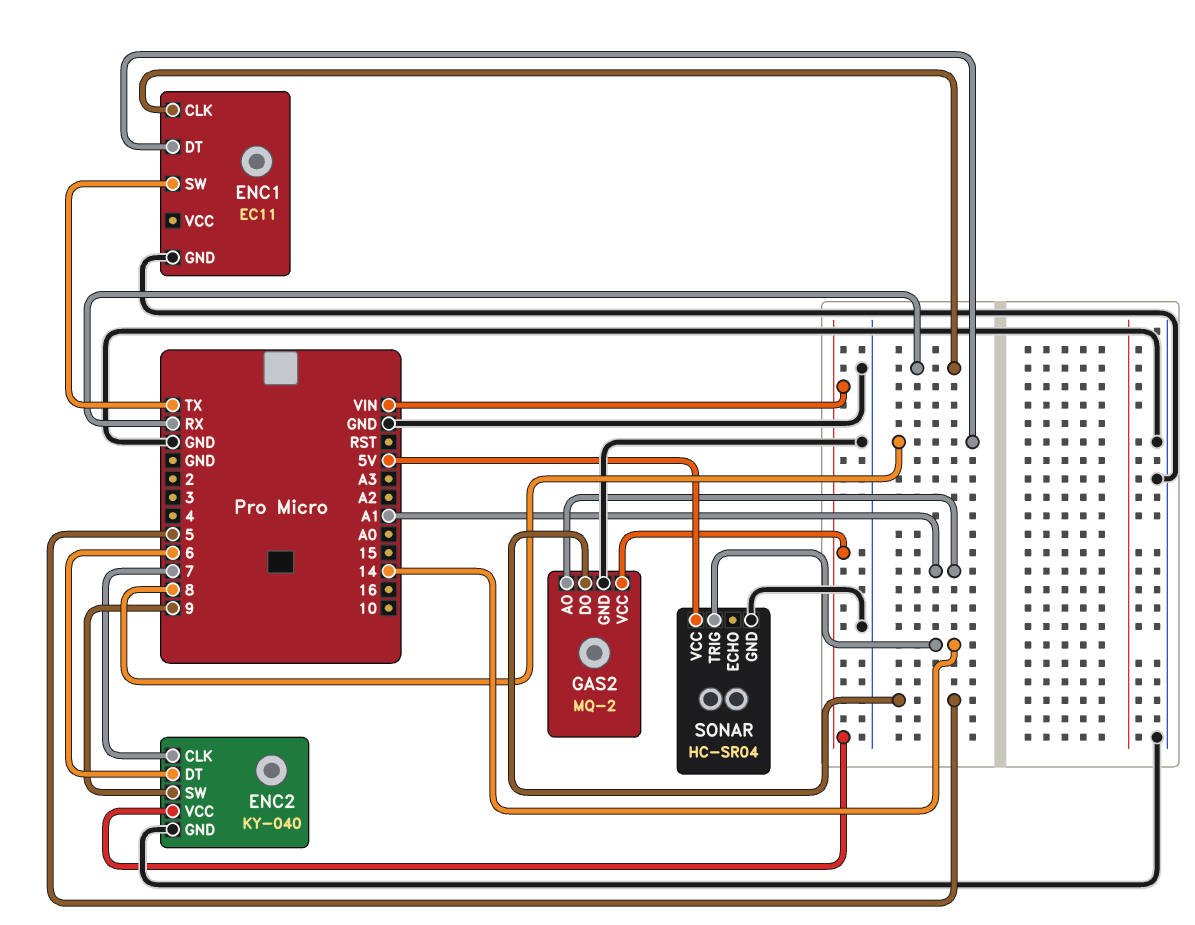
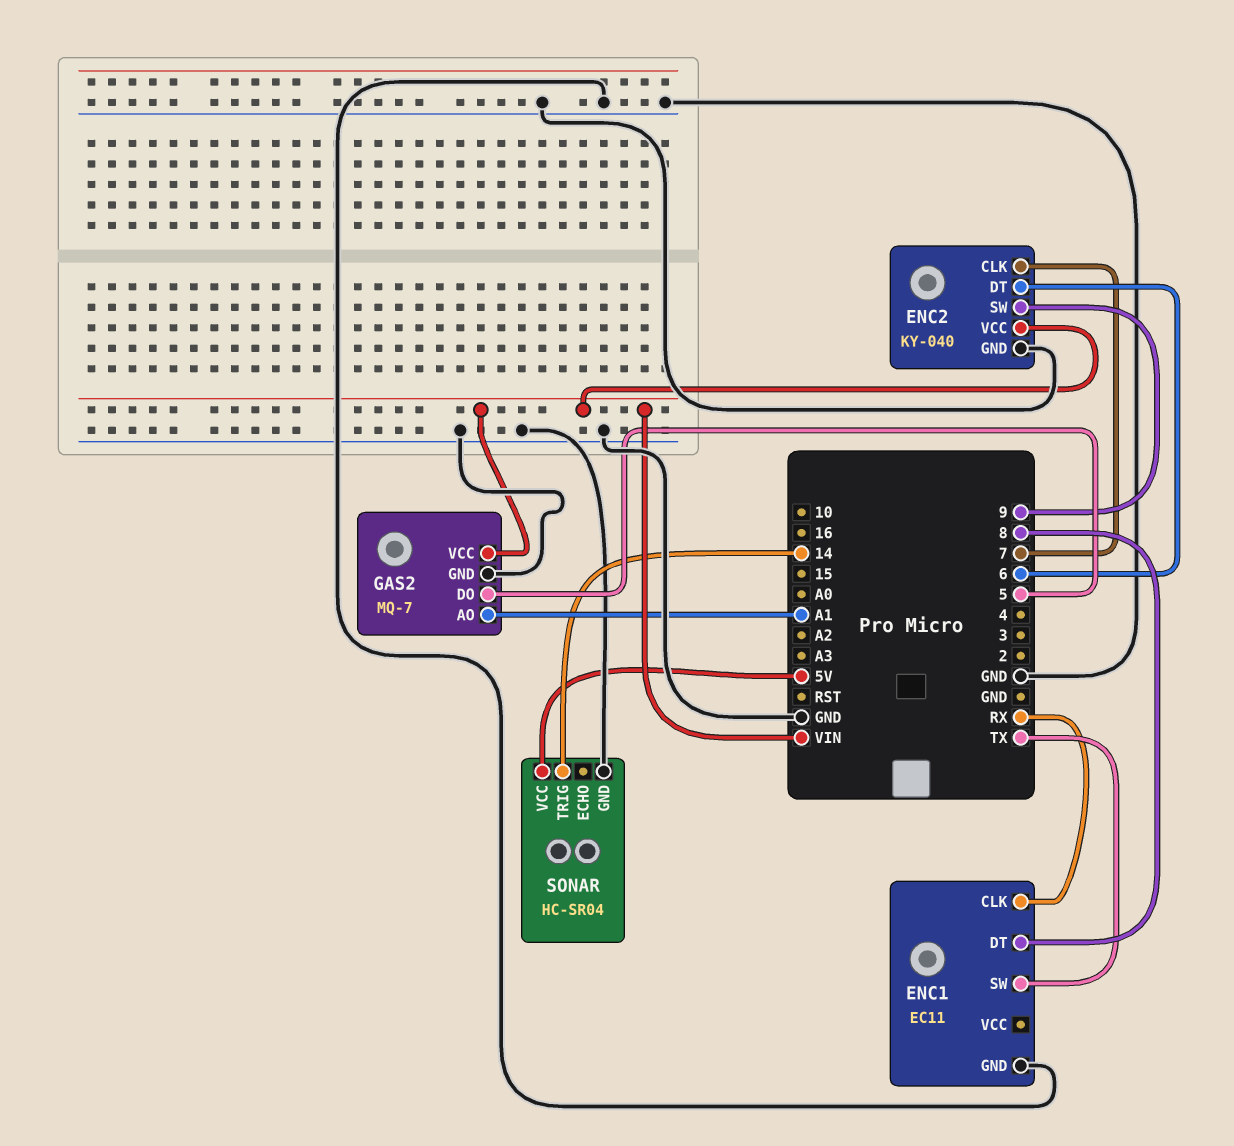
GAS2: MQ-2 -> MQ-7

